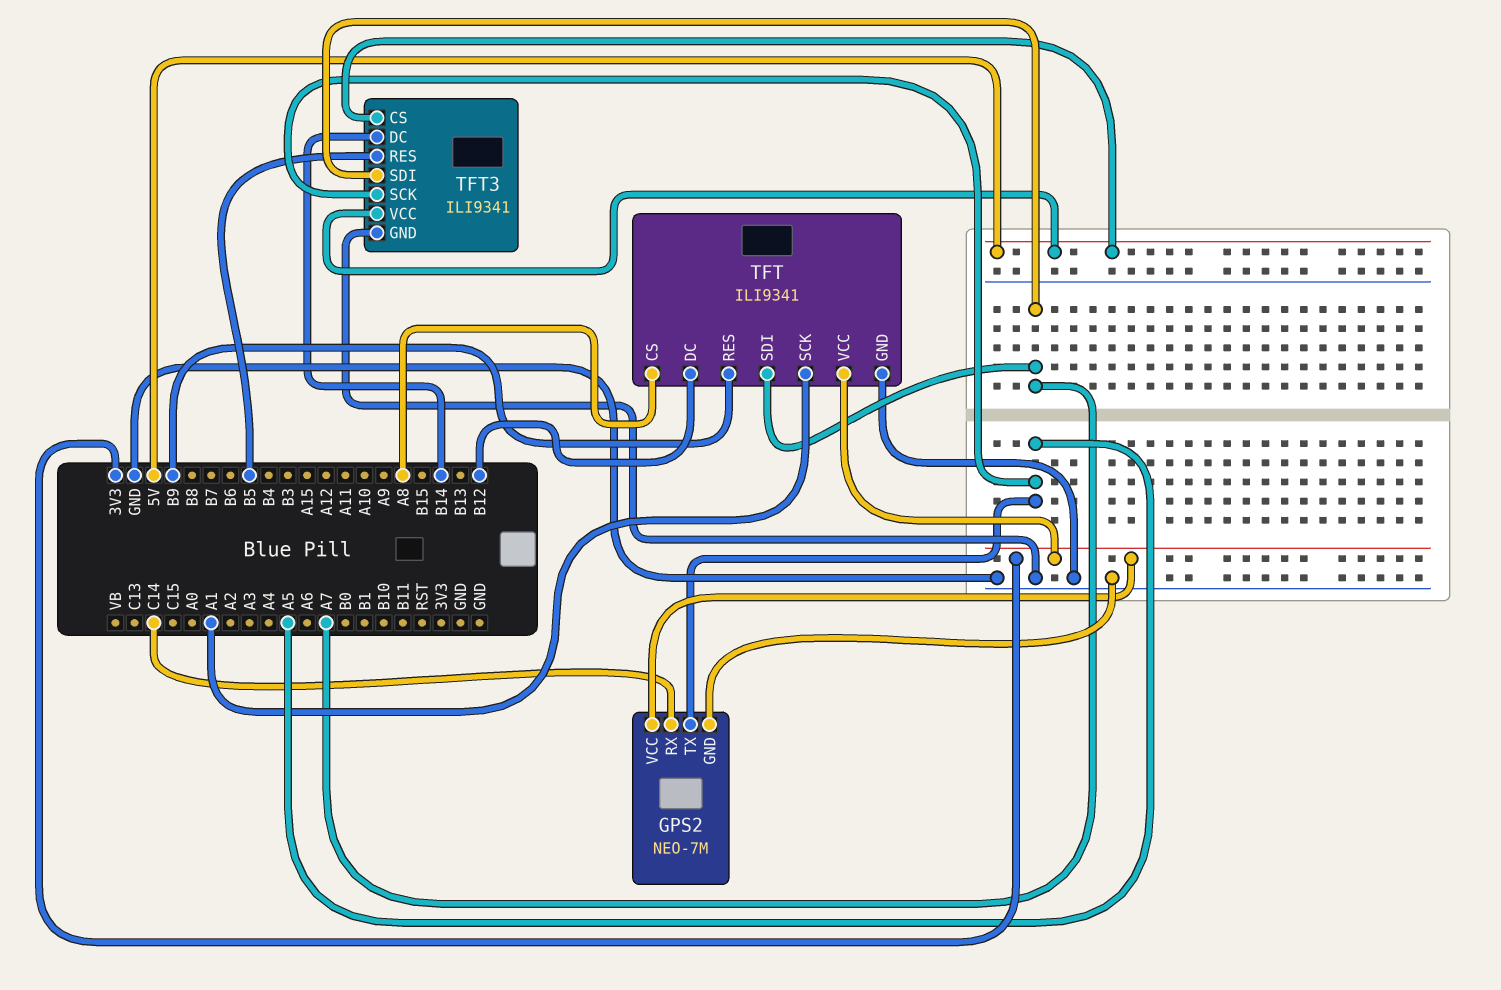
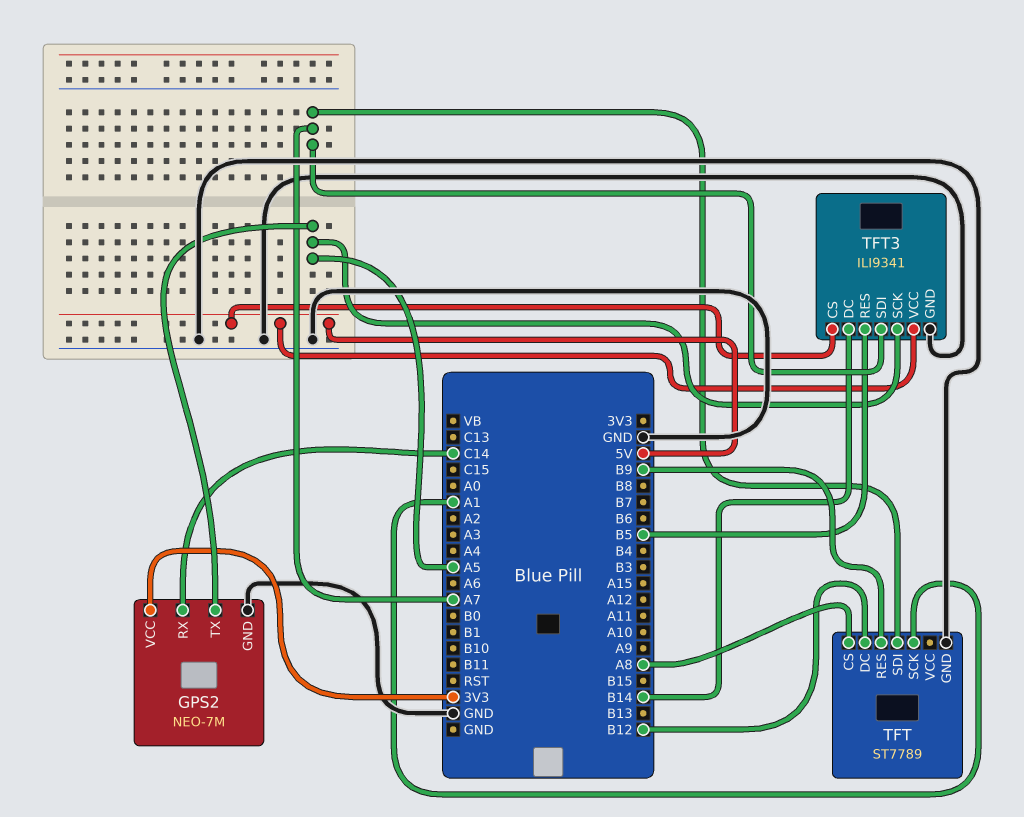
TFT: ILI9341 -> ST7789
TFT pin VCC: 3V3 -> none

